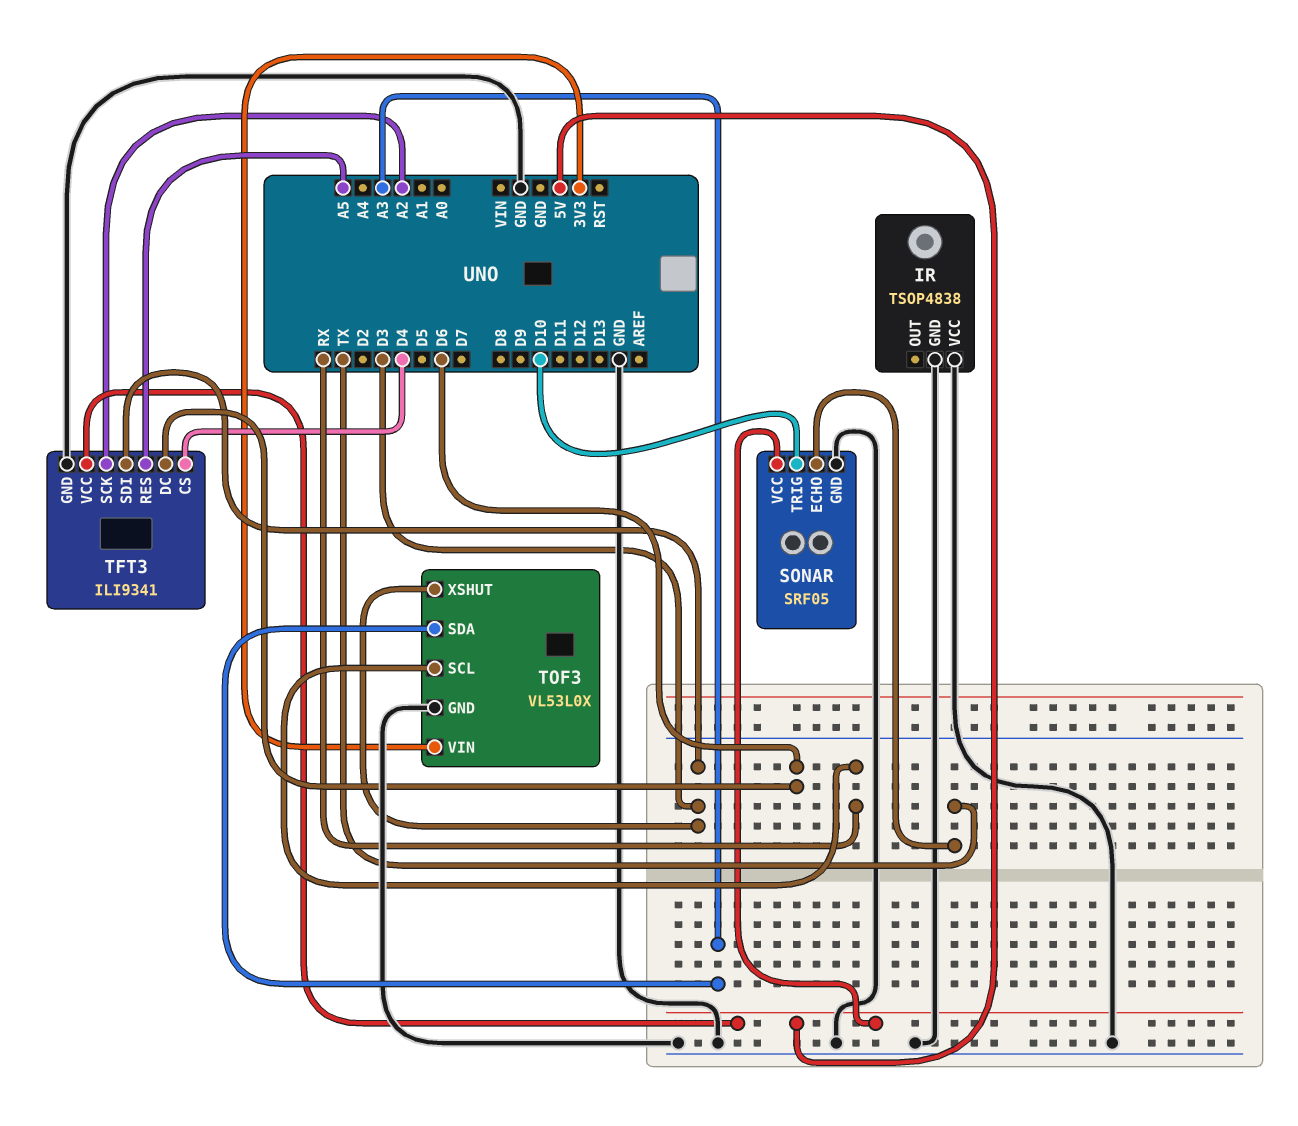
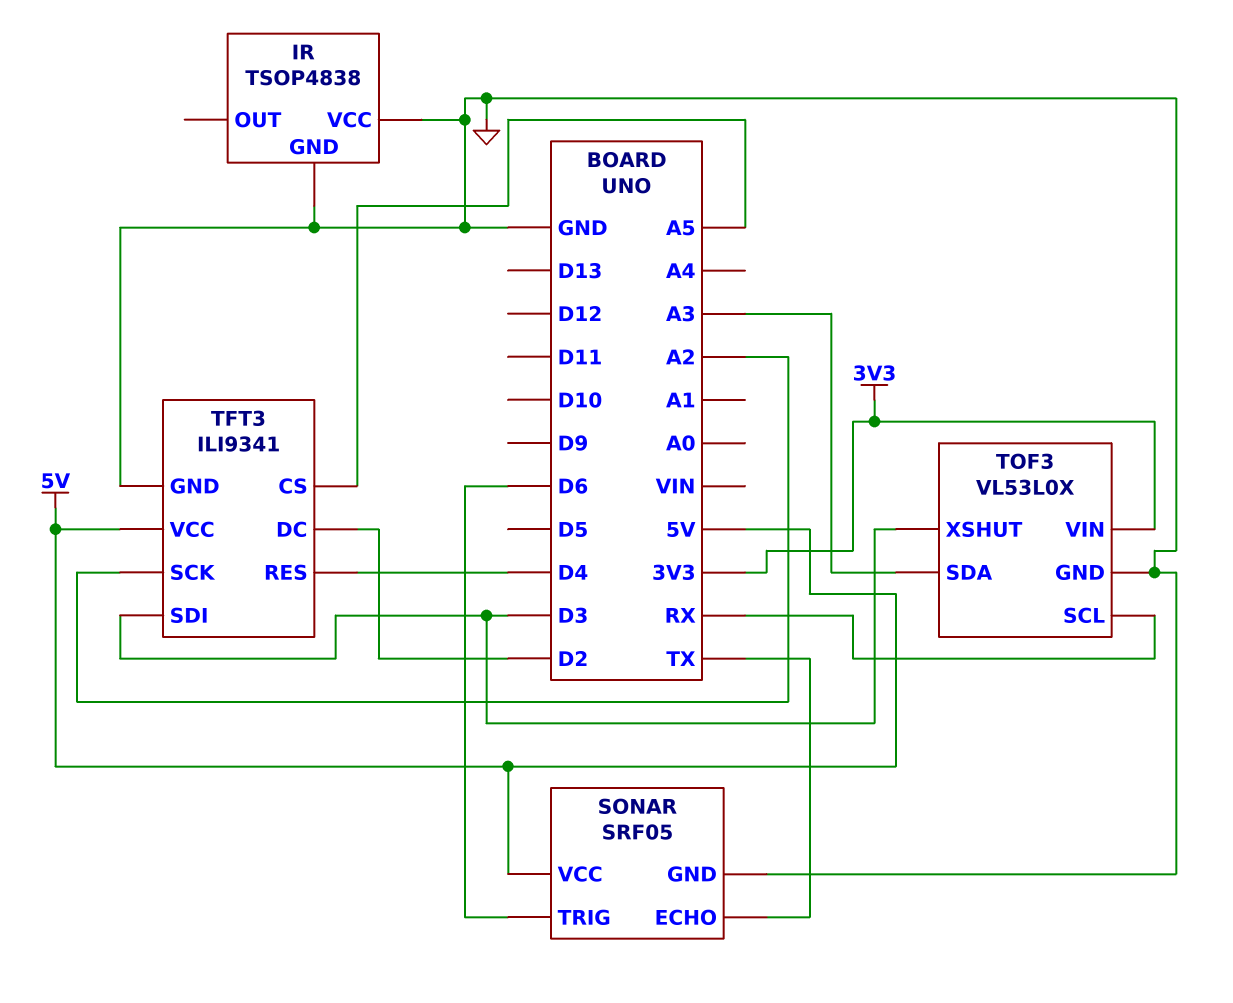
SONAR pin TRIG: D10 -> D6
TFT3 pin CS: D4 -> A5
TFT3 pin DC: D6 -> D2
TFT3 pin RES: A5 -> D4

